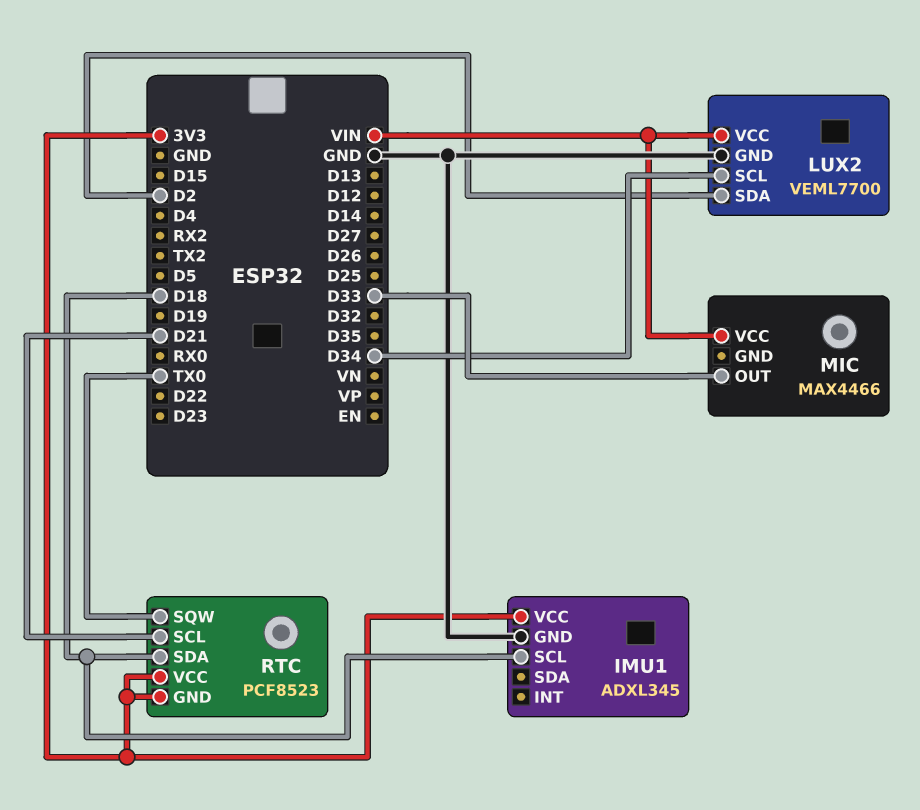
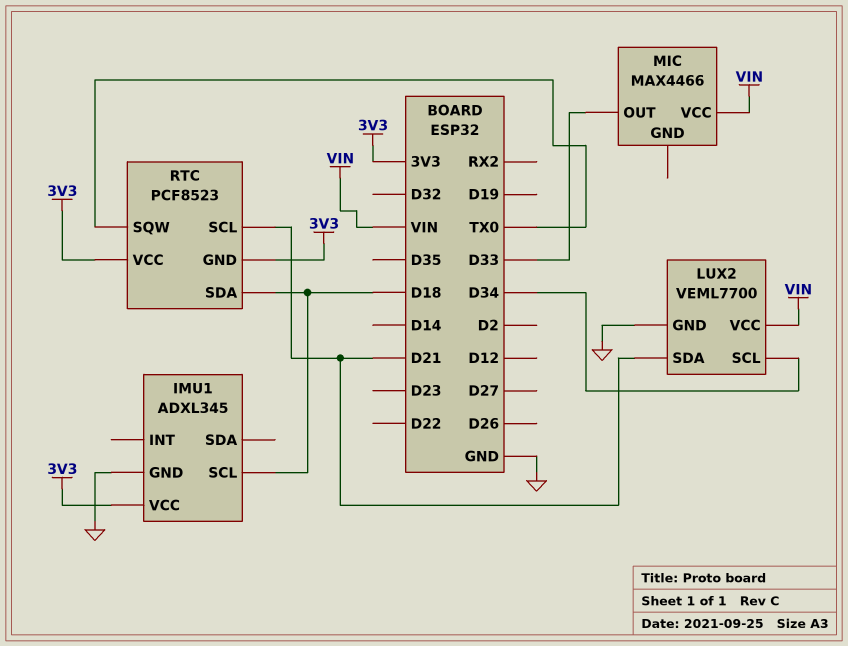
LUX2 pin SDA: D2 -> D21

